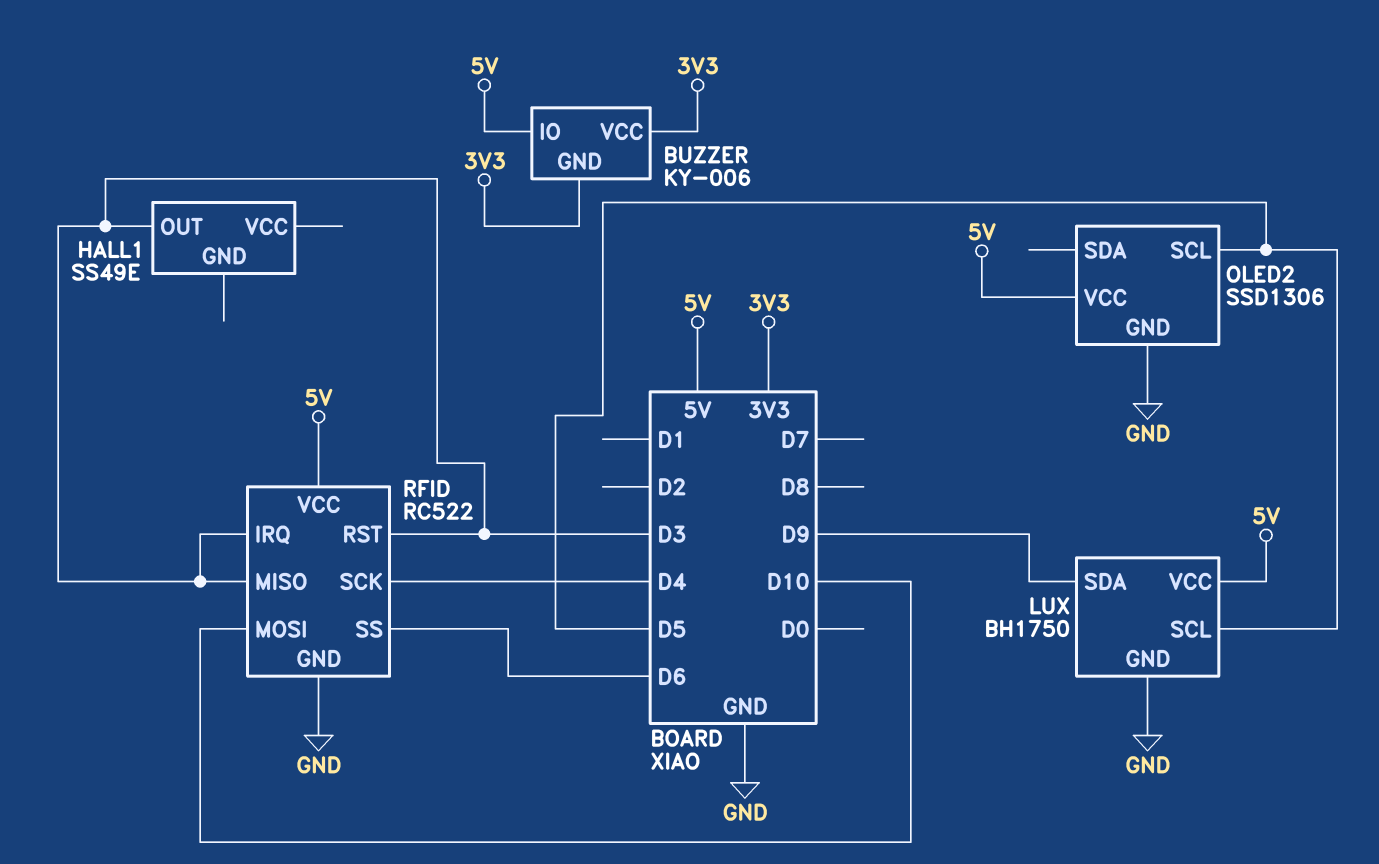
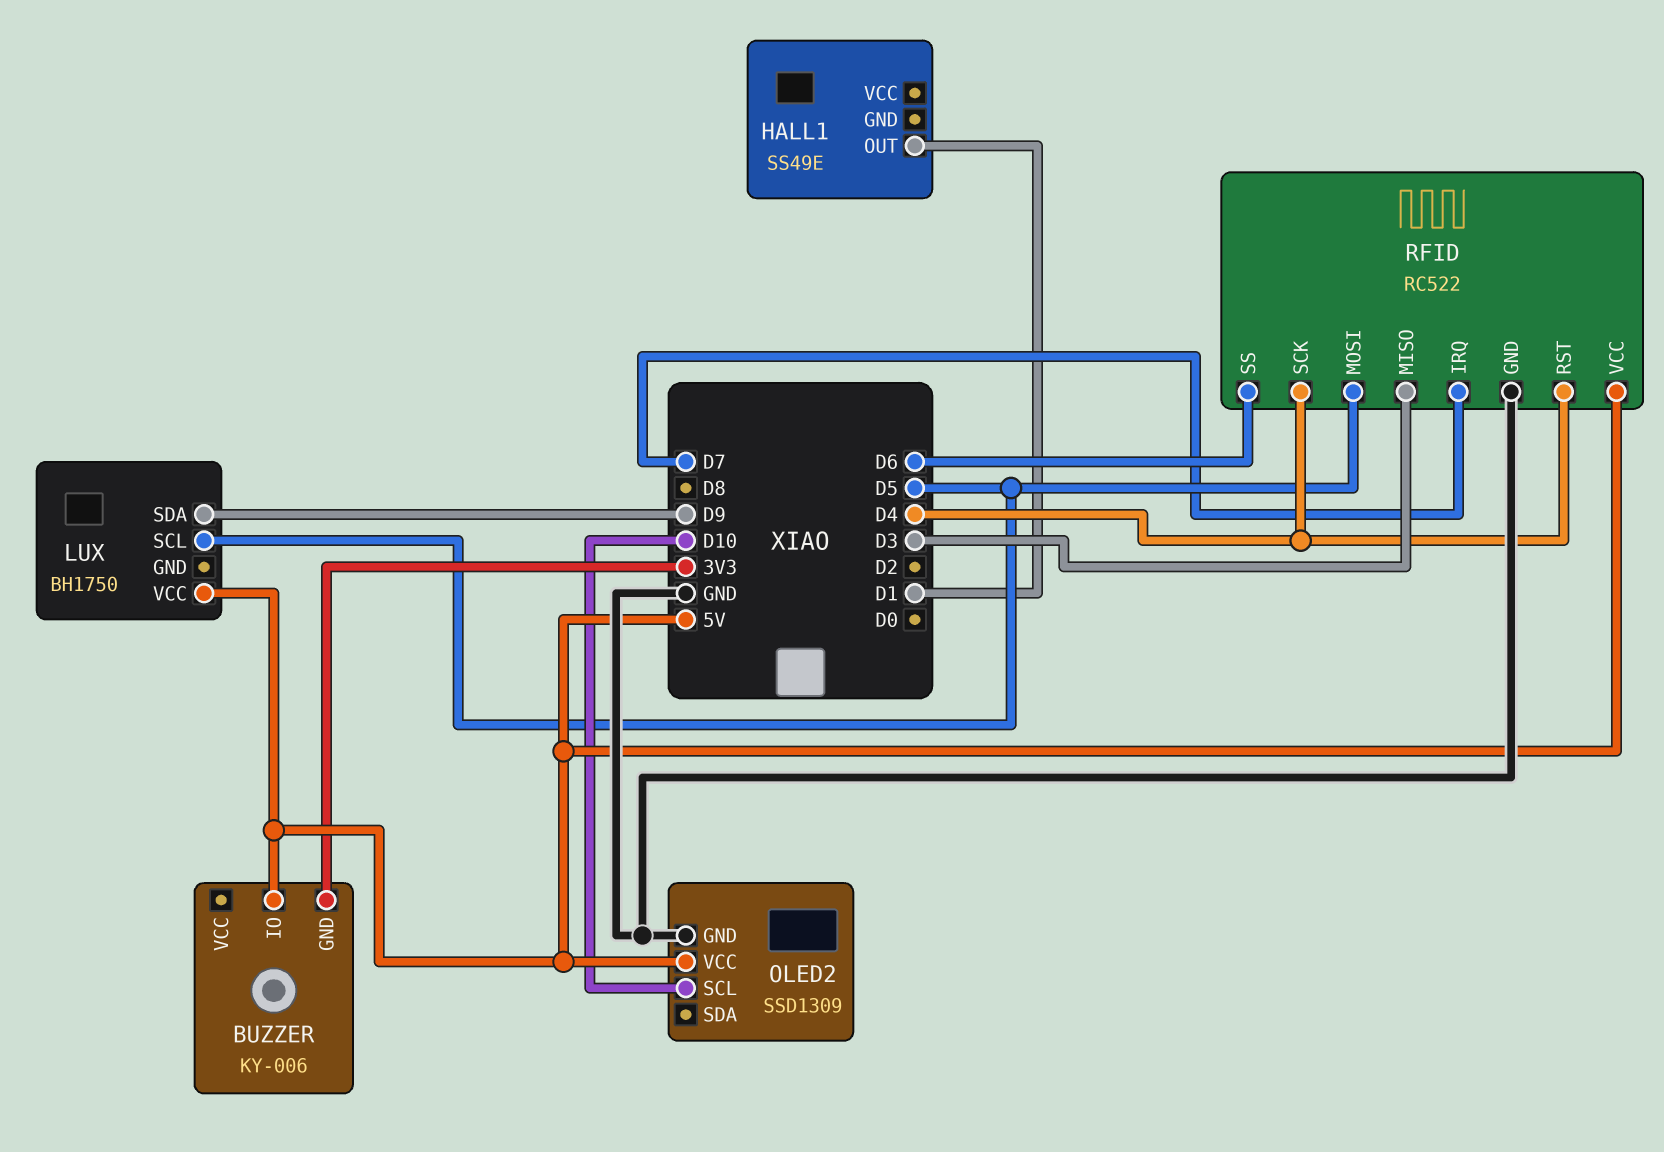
BUZZER pin VCC: 3V3 -> none
HALL1 pin OUT: D3 -> D1
LUX pin GND: GND -> none
OLED2: SSD1306 -> SSD1309
OLED2 pin SCL: D5 -> D10
RFID pin IRQ: D3 -> D7
RFID pin MOSI: D10 -> D5
RFID pin RST: D3 -> D4

